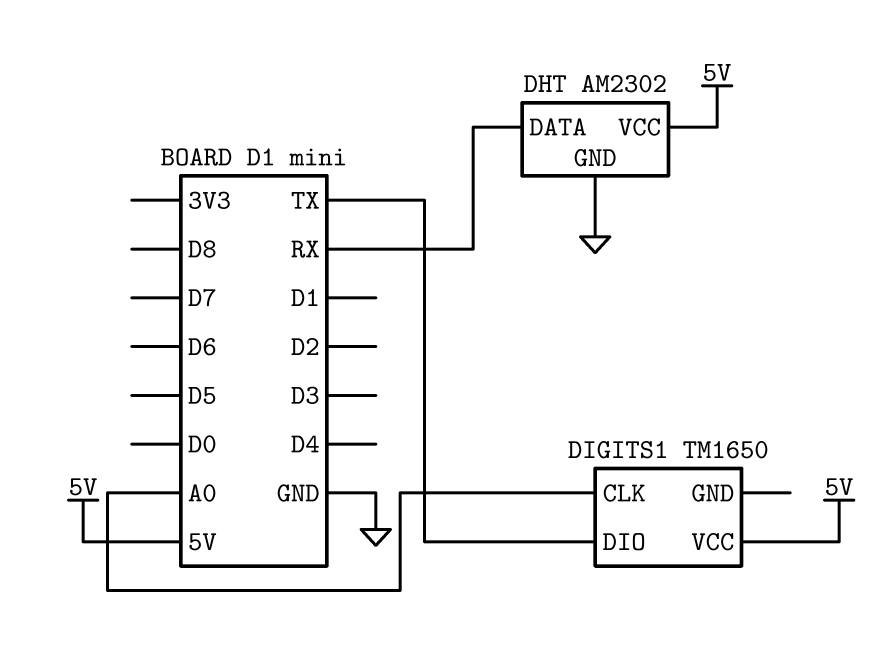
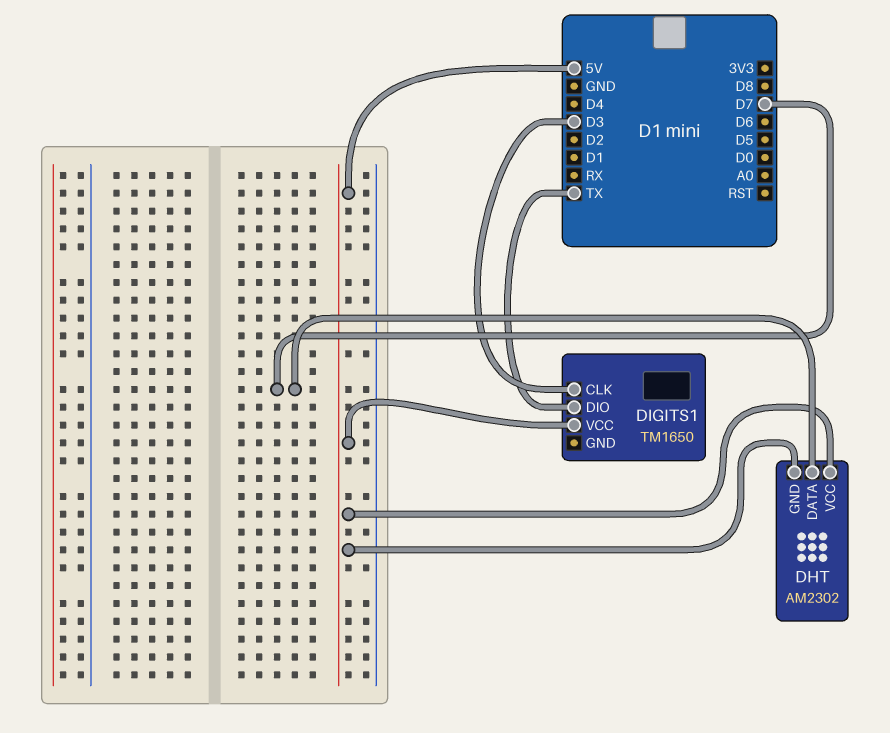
DHT pin DATA: RX -> D7
DHT pin GND: GND -> 5V
DIGITS1 pin CLK: A0 -> D3

